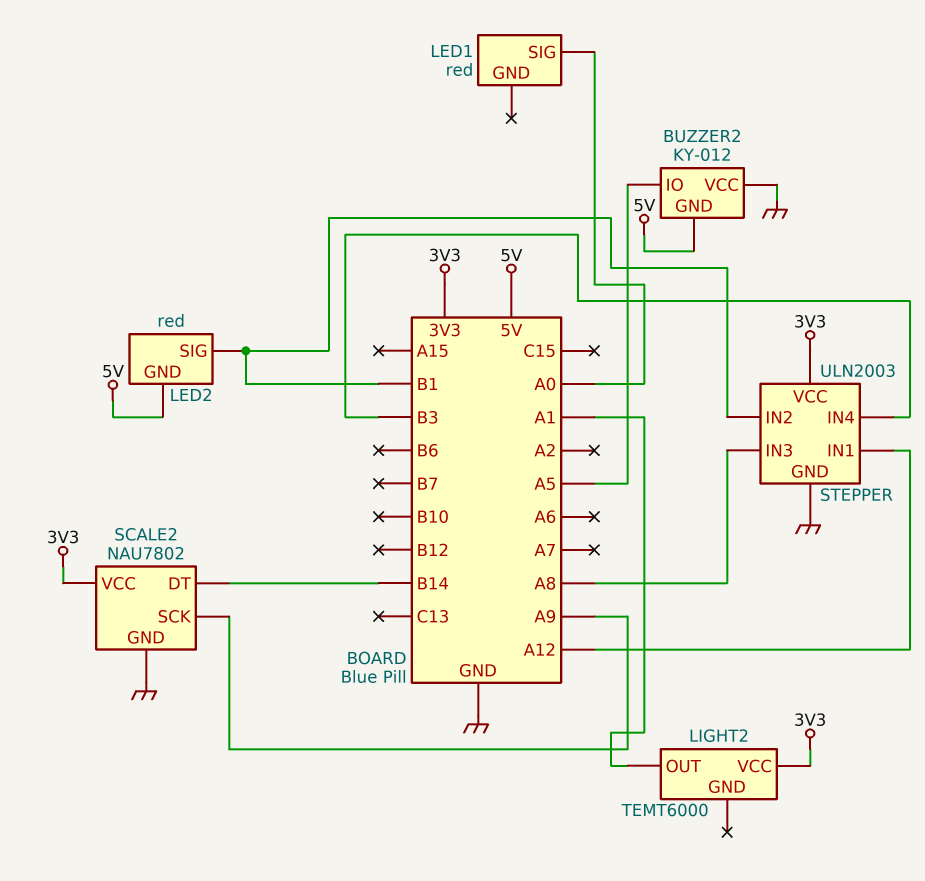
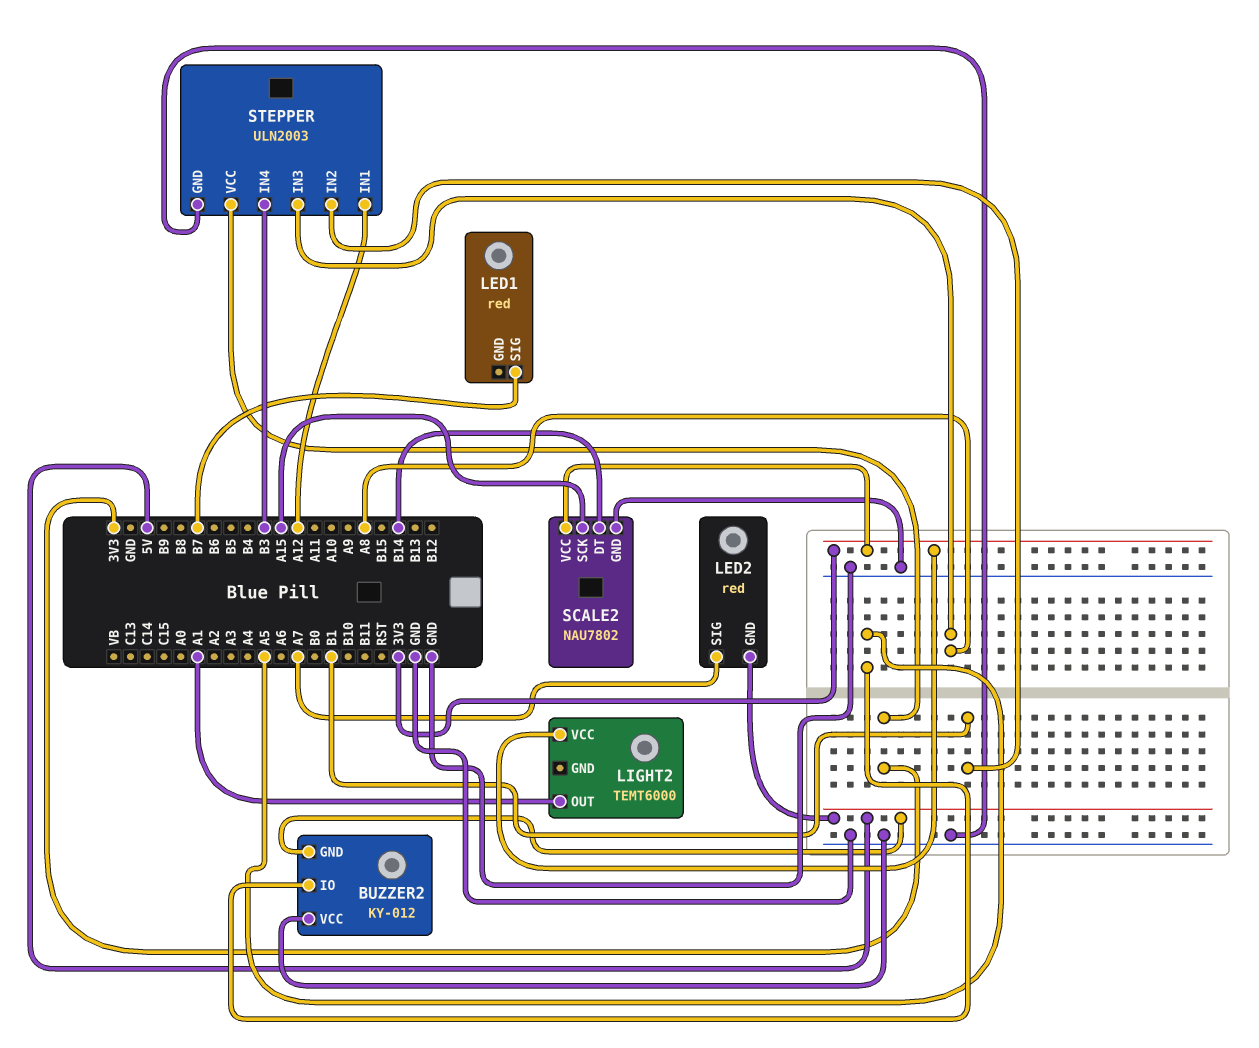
LED1 pin SIG: A0 -> B7
LED2 pin SIG: B1 -> A7
SCALE2 pin SCK: A9 -> A15

